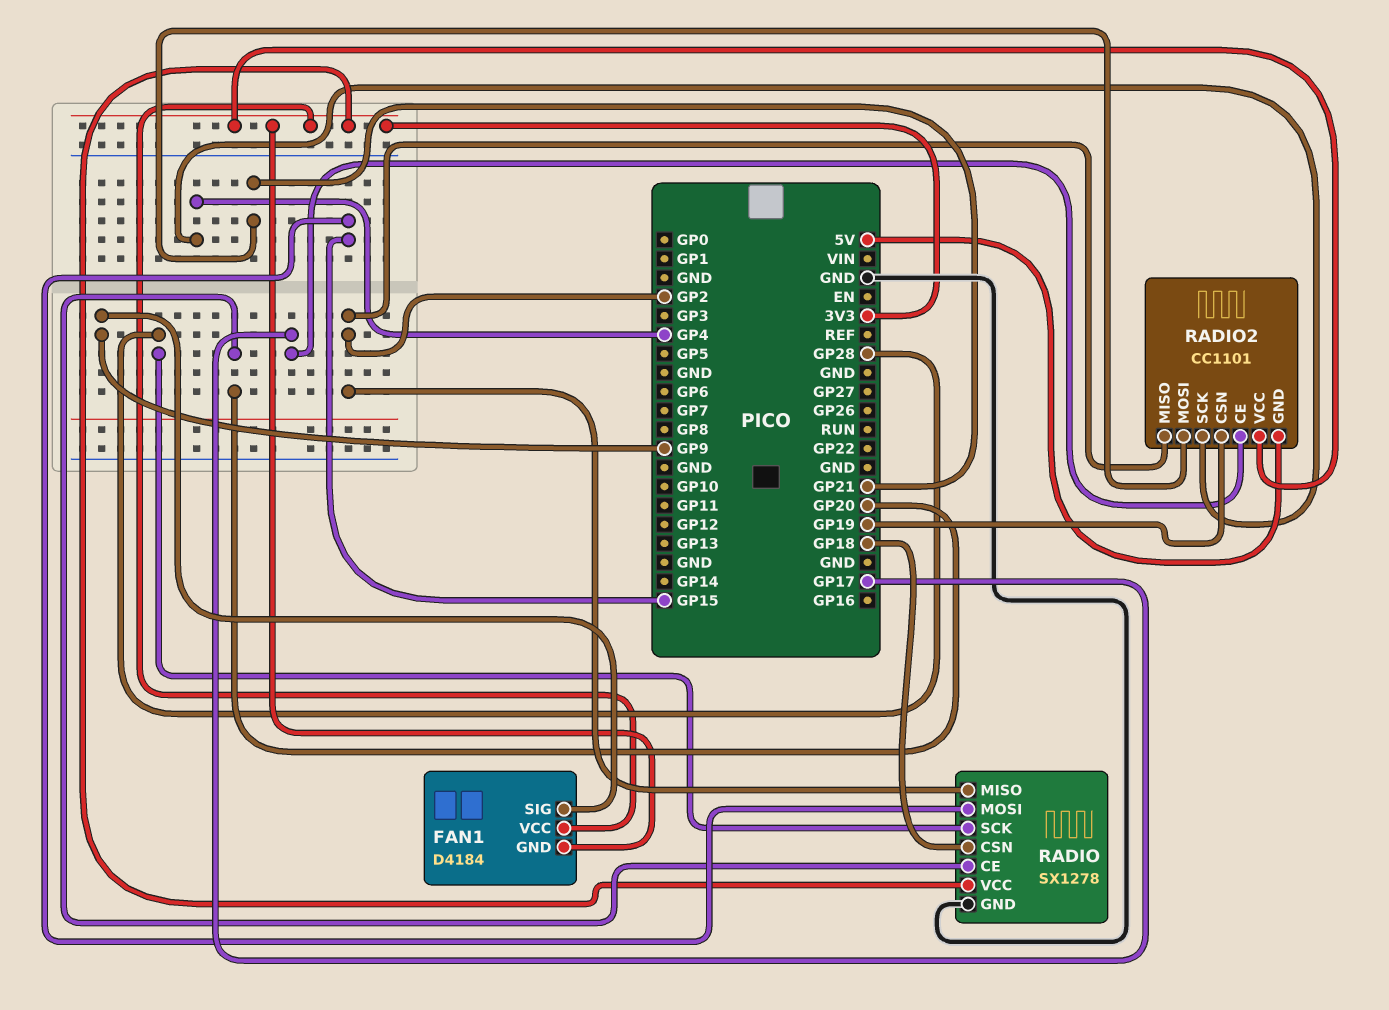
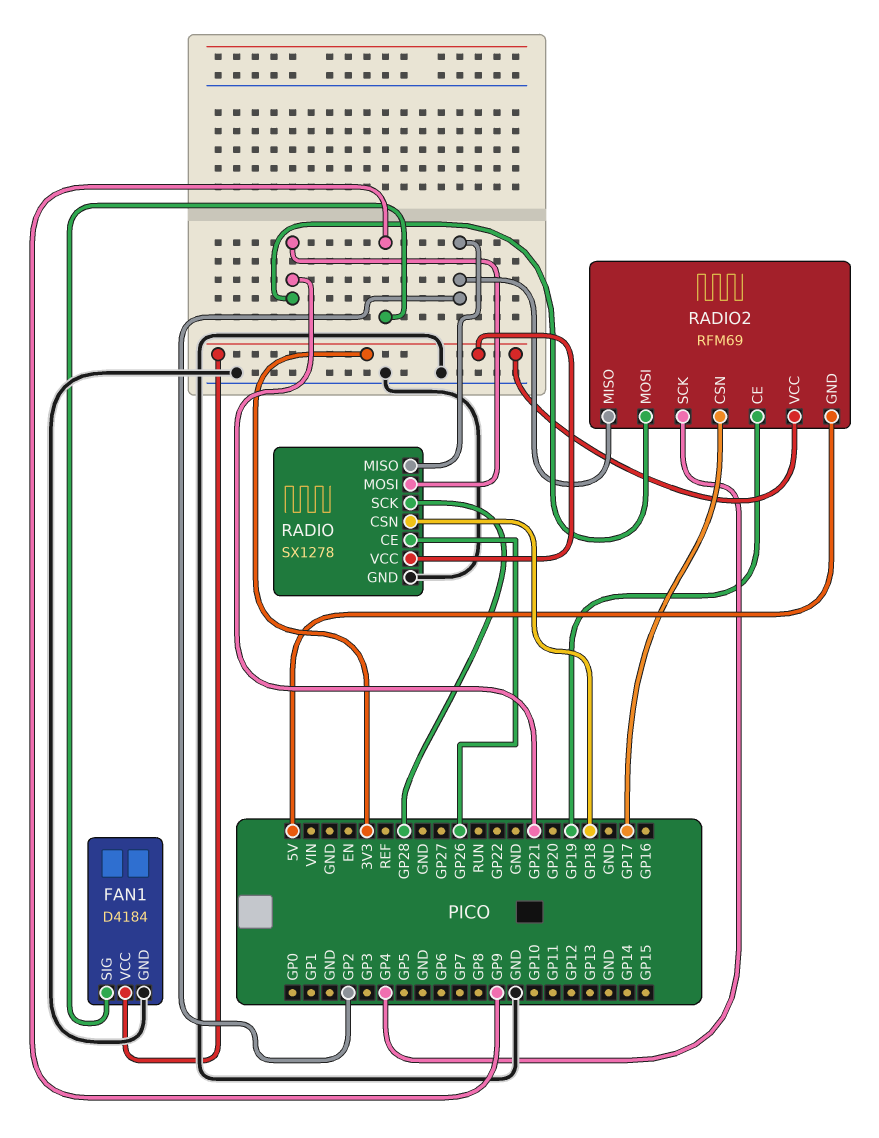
FAN1 pin GND: 3V3 -> GND
RADIO pin CE: GP20 -> GP26
RADIO pin MOSI: GP15 -> GP21
RADIO2: CC1101 -> RFM69
RADIO2 pin CE: GP17 -> GP19
RADIO2 pin CSN: GP19 -> GP17

